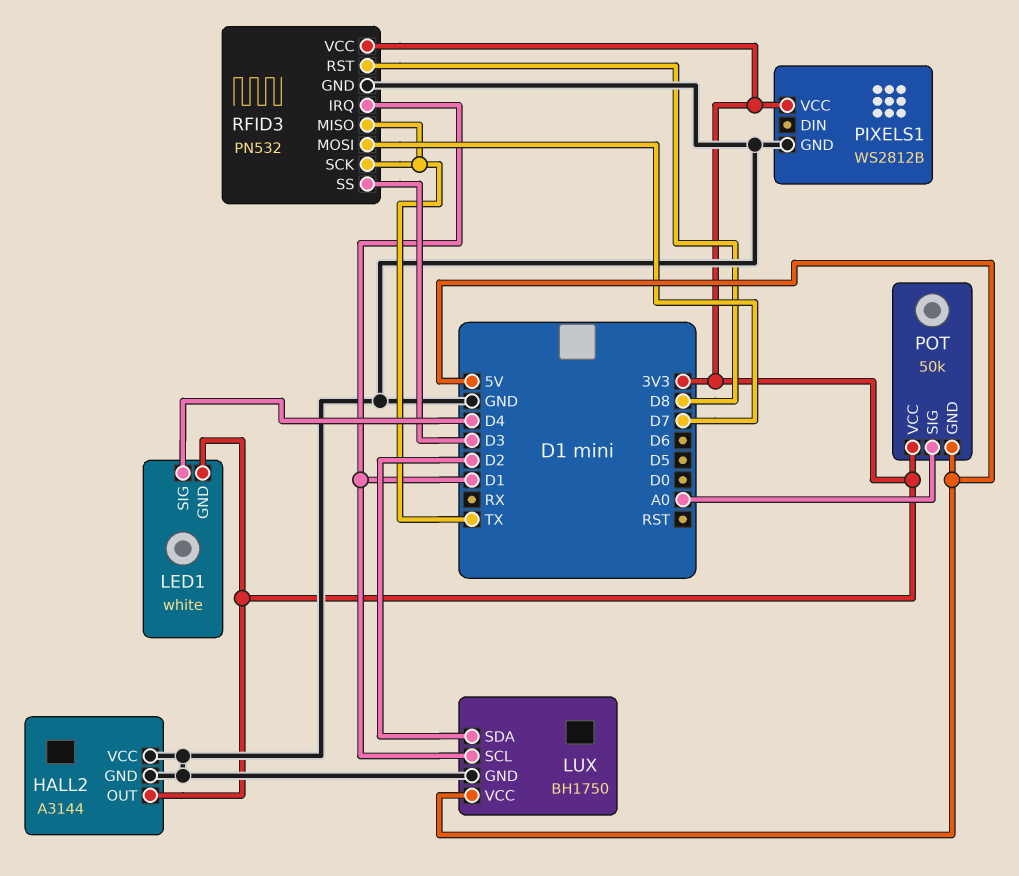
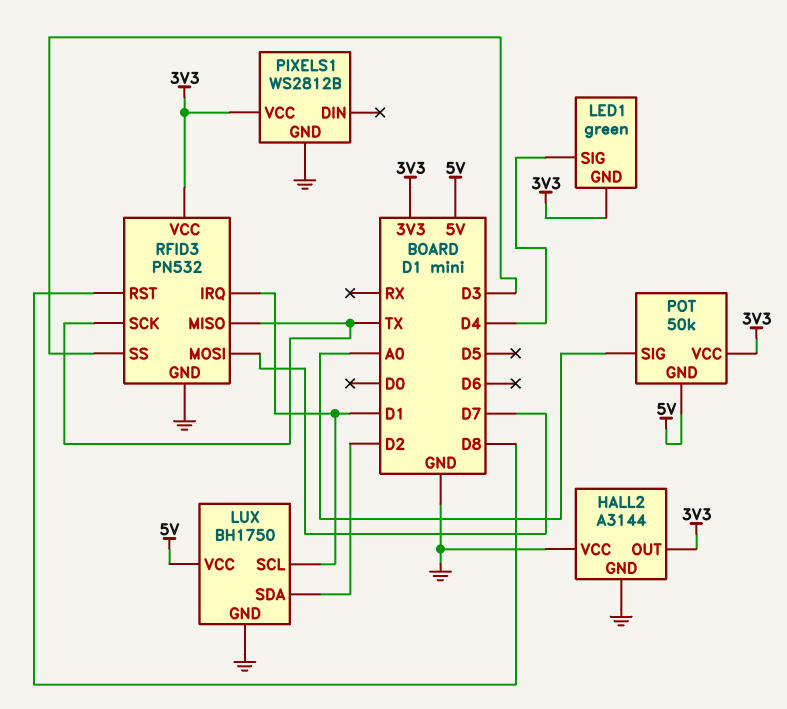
LED1: white -> green

